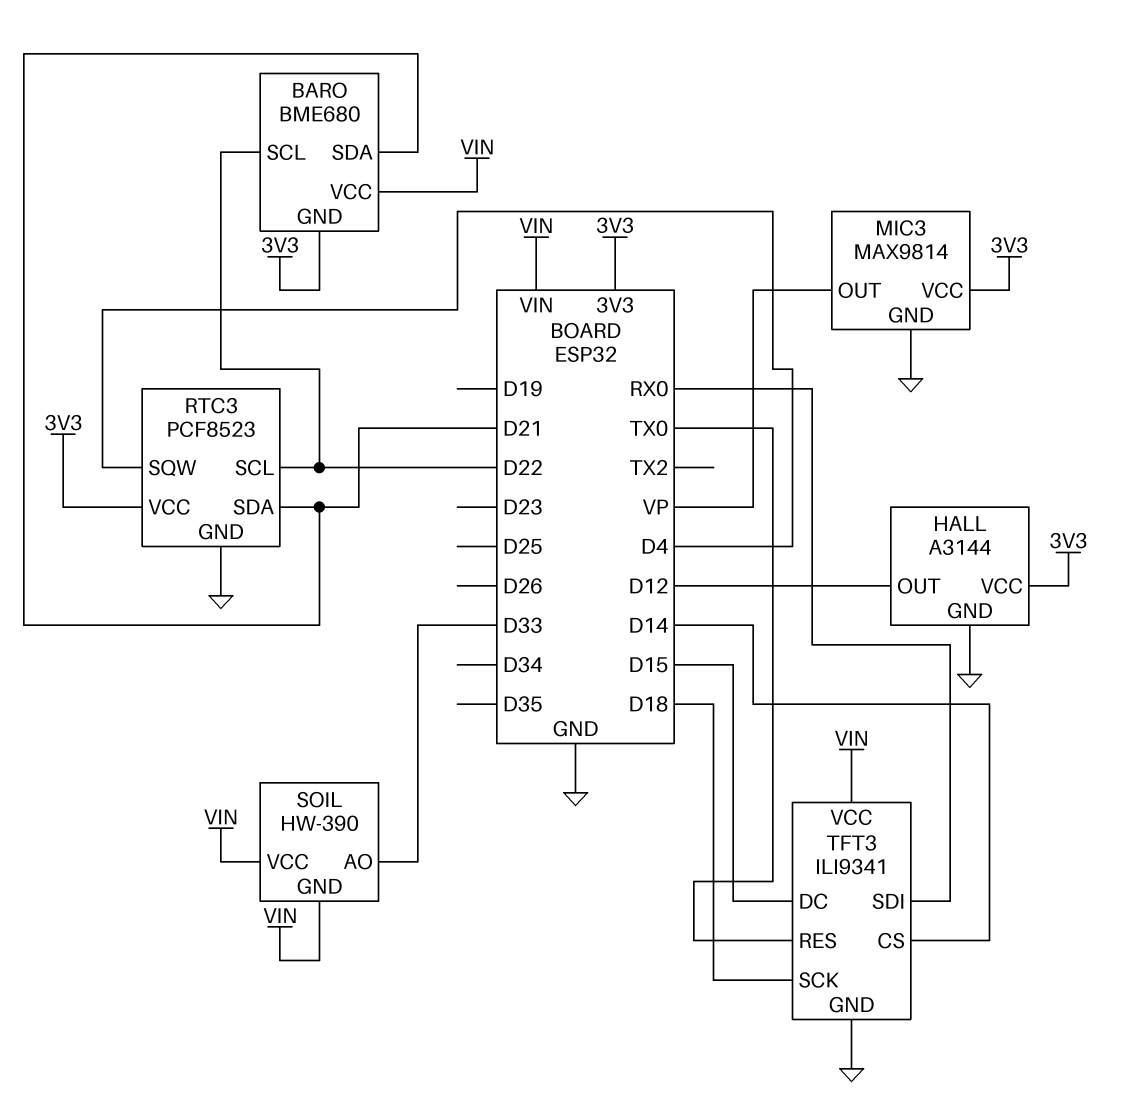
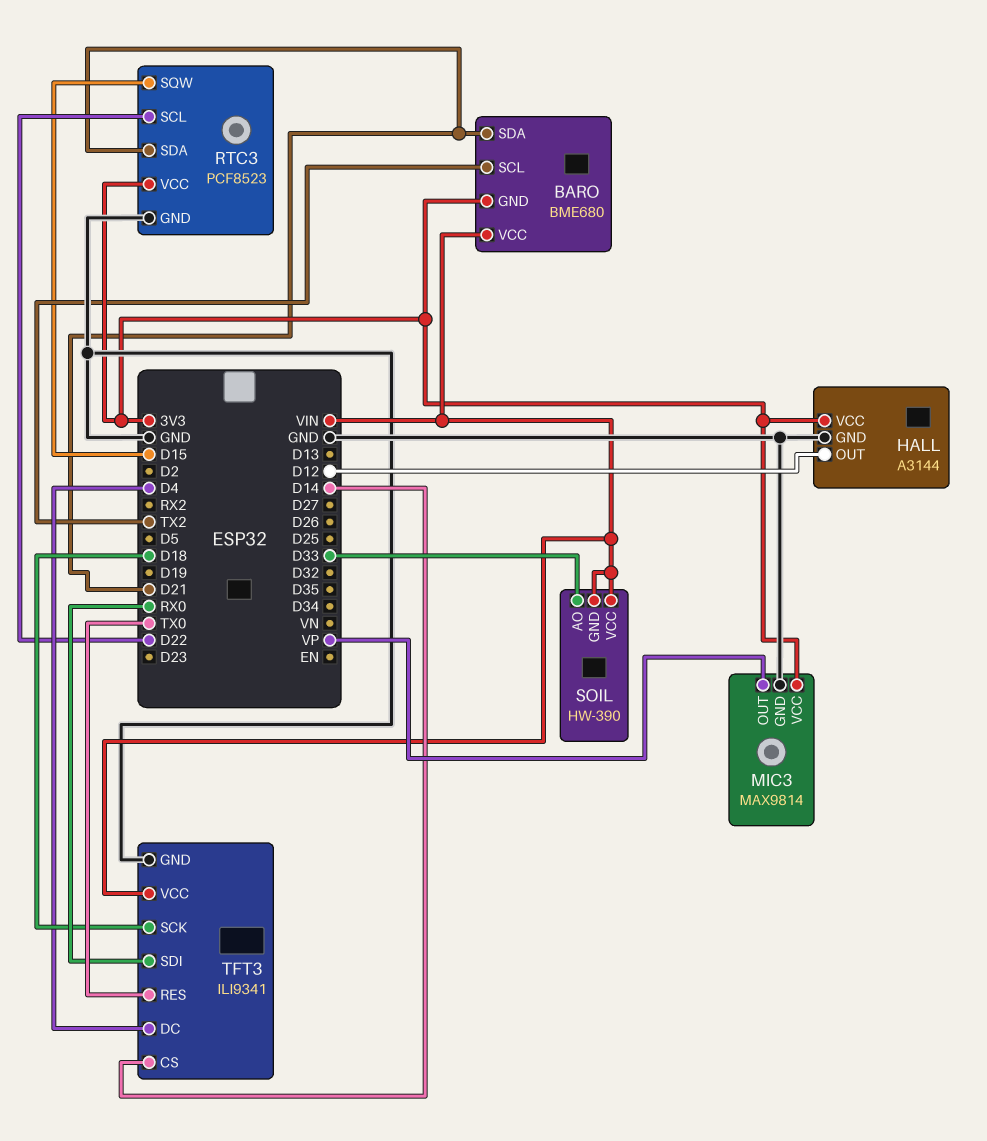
BARO pin SCL: D22 -> TX2
RTC3 pin SQW: D4 -> D15
TFT3 pin DC: D15 -> D4

